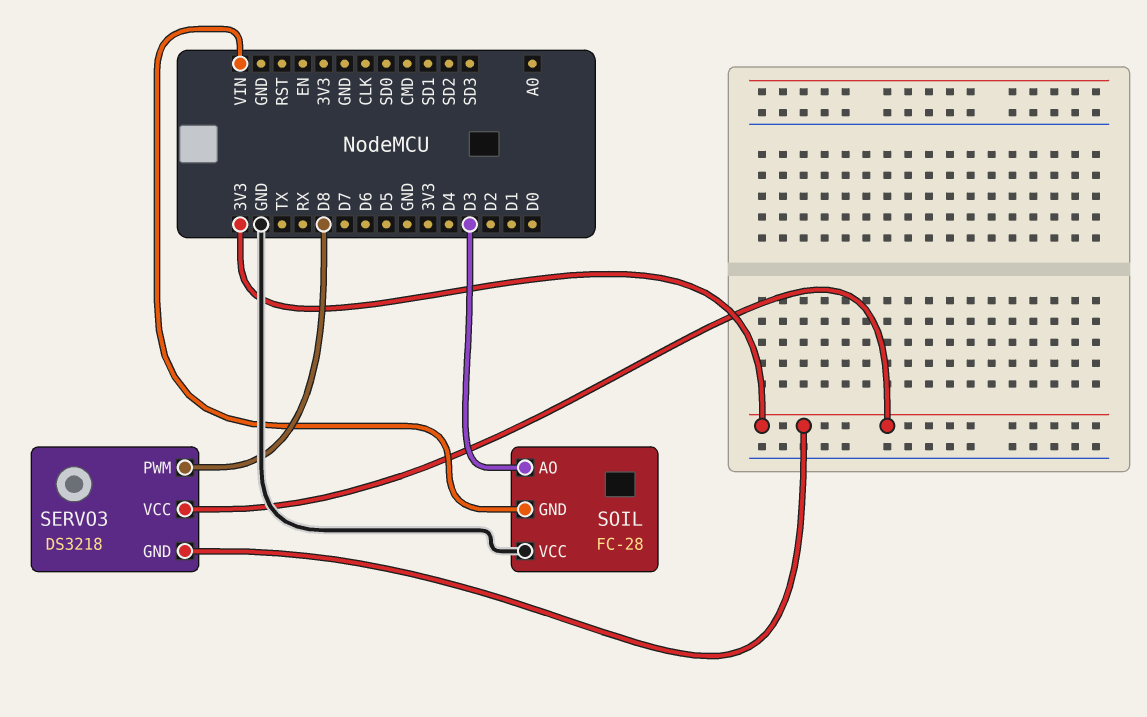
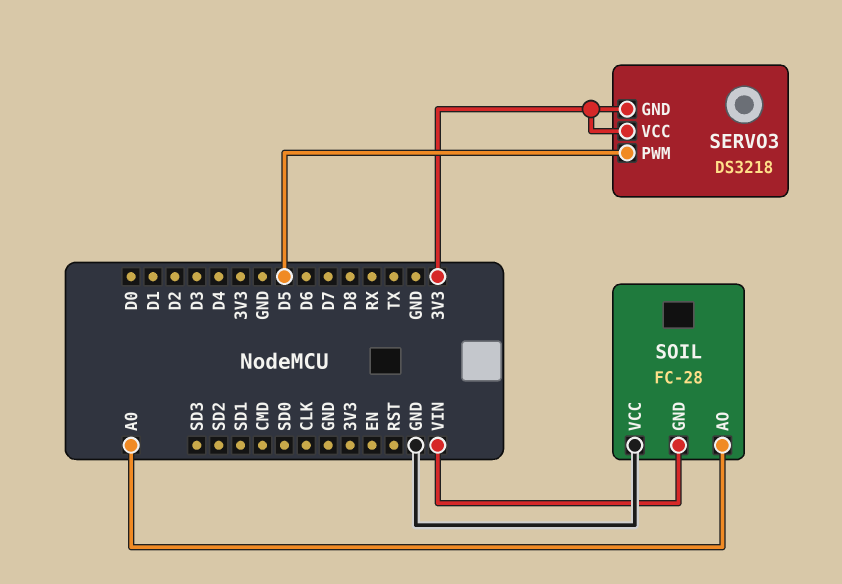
SERVO3 pin PWM: D8 -> D5
SOIL pin AO: D3 -> A0

